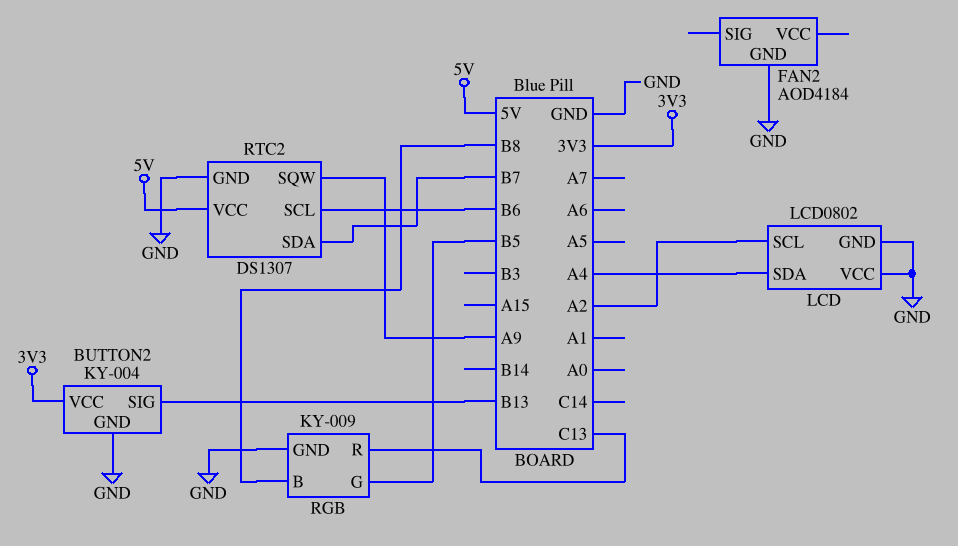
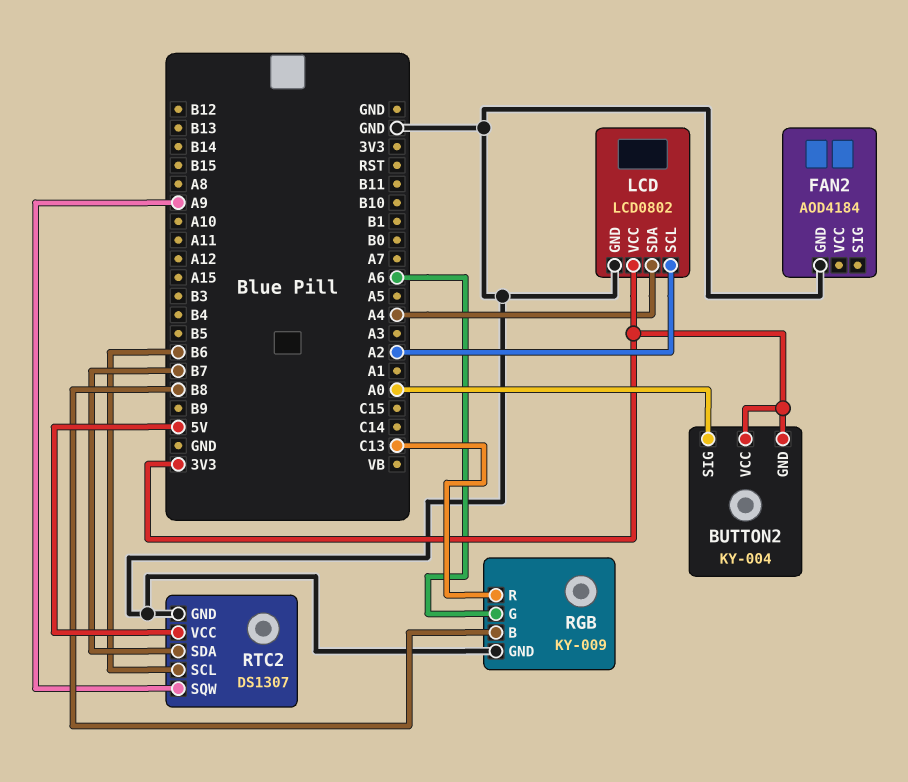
BUTTON2 pin GND: GND -> 3V3
BUTTON2 pin SIG: B13 -> A0
LCD pin VCC: GND -> 3V3
RGB pin G: B5 -> A6

